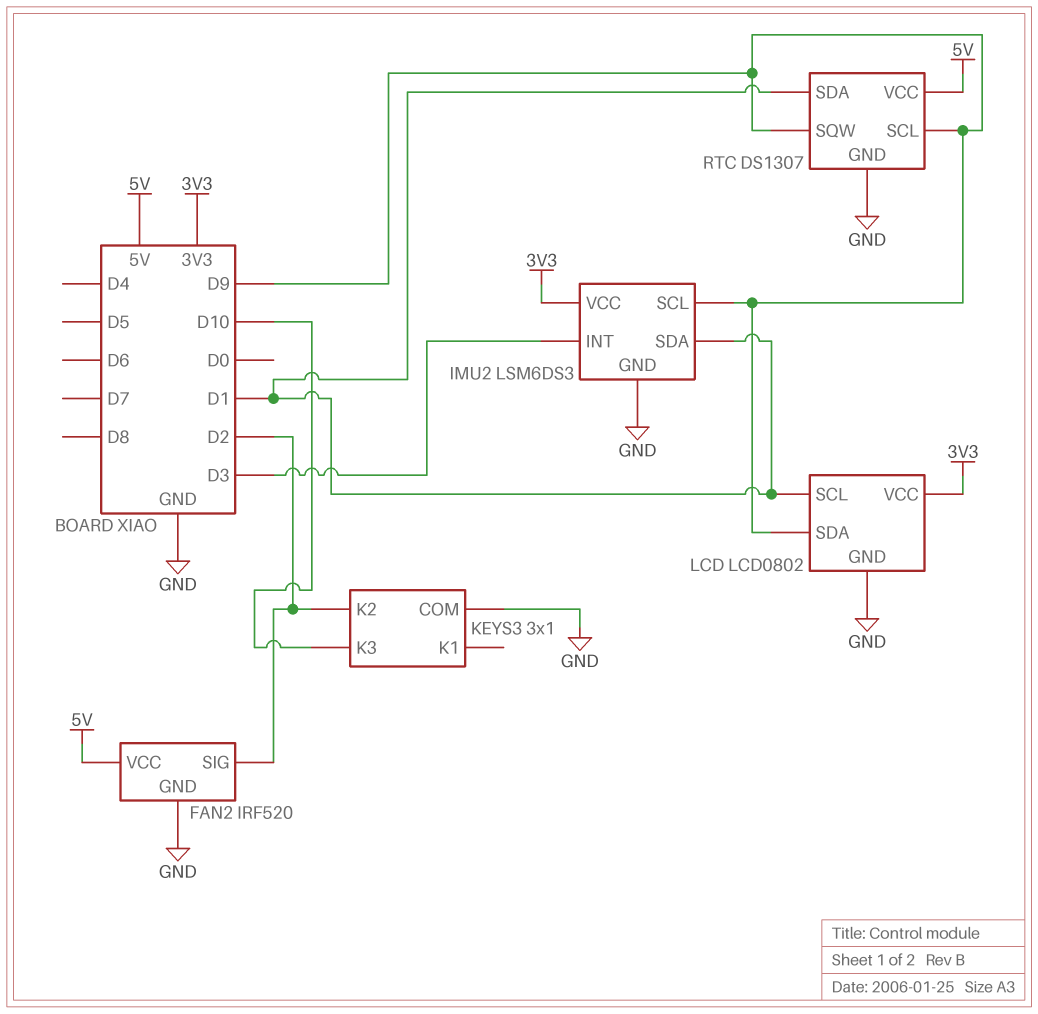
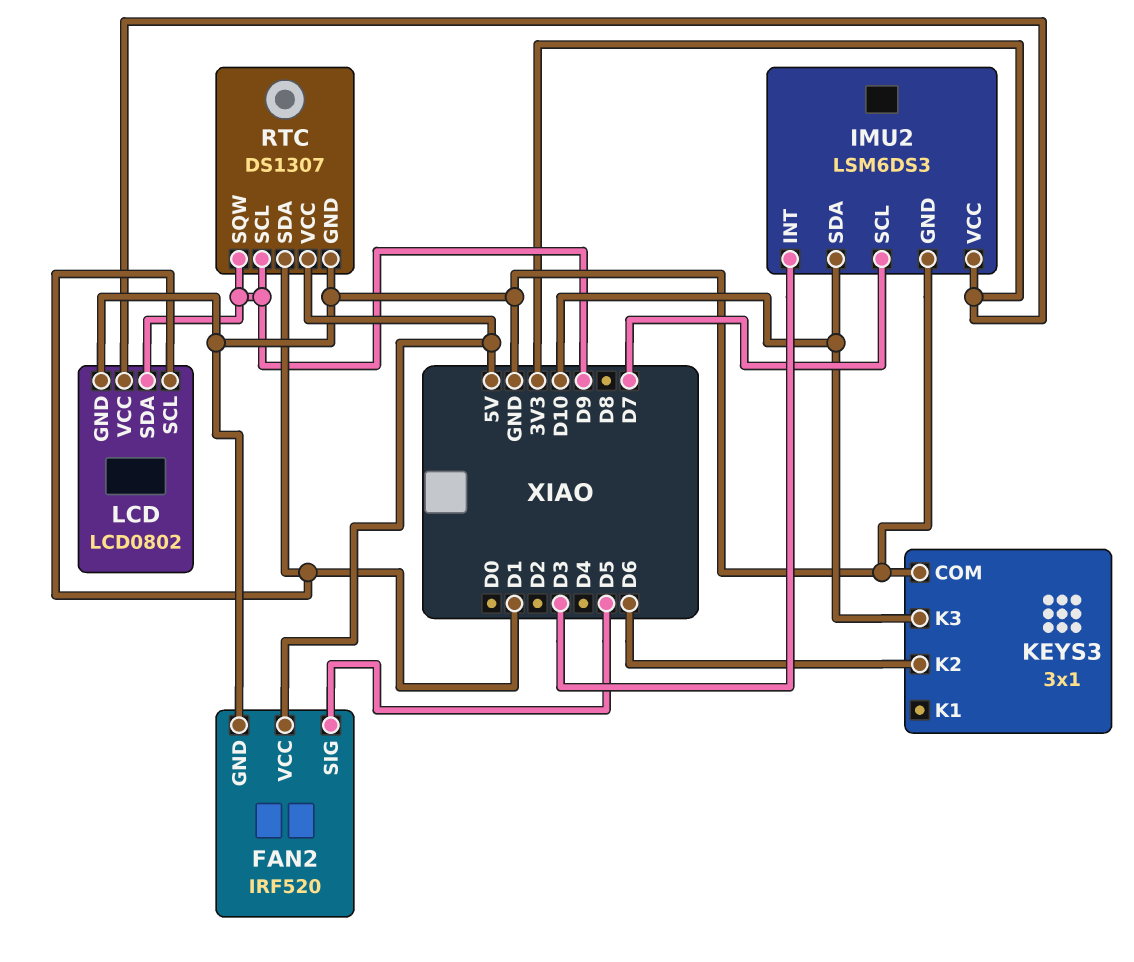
FAN2 pin SIG: D2 -> D5
IMU2 pin SCL: D9 -> D7
IMU2 pin SDA: D1 -> D10
KEYS3 pin K2: D2 -> D6

